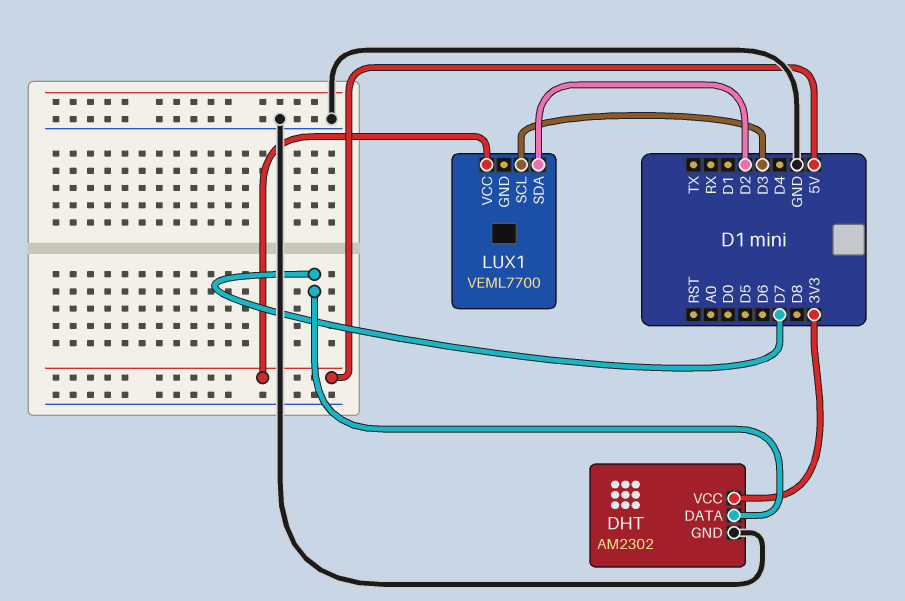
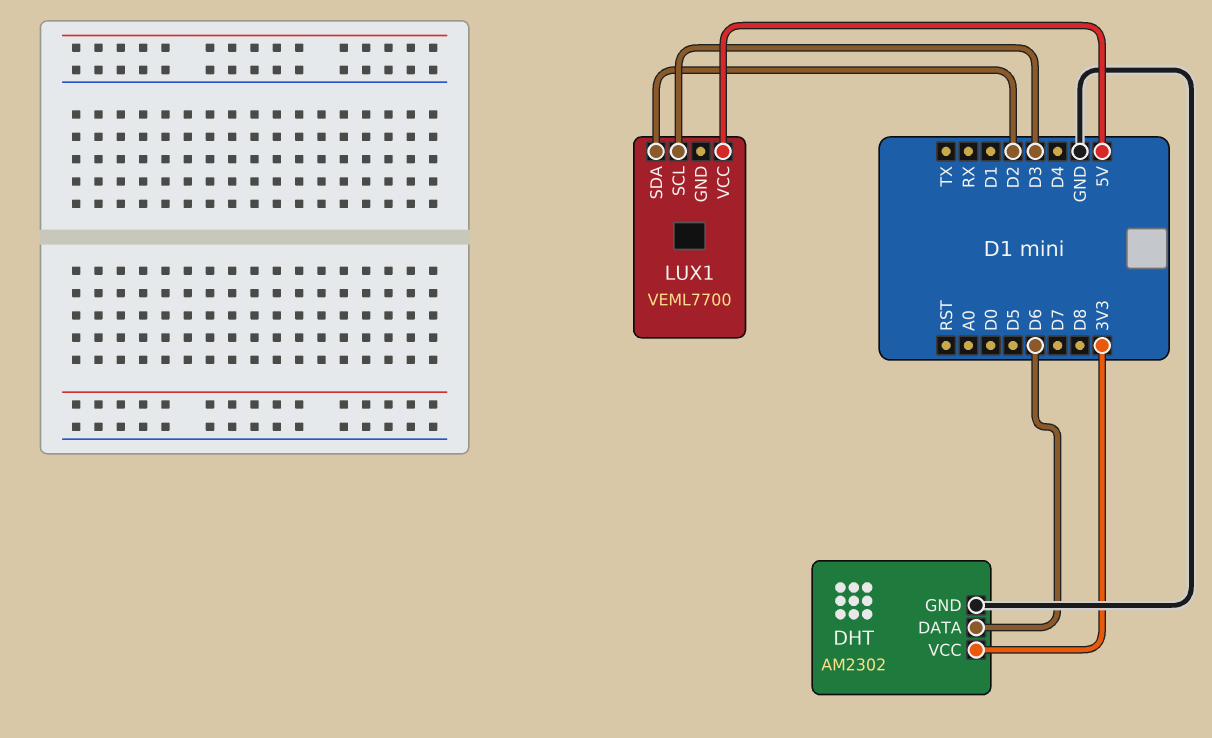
DHT pin DATA: D7 -> D6

